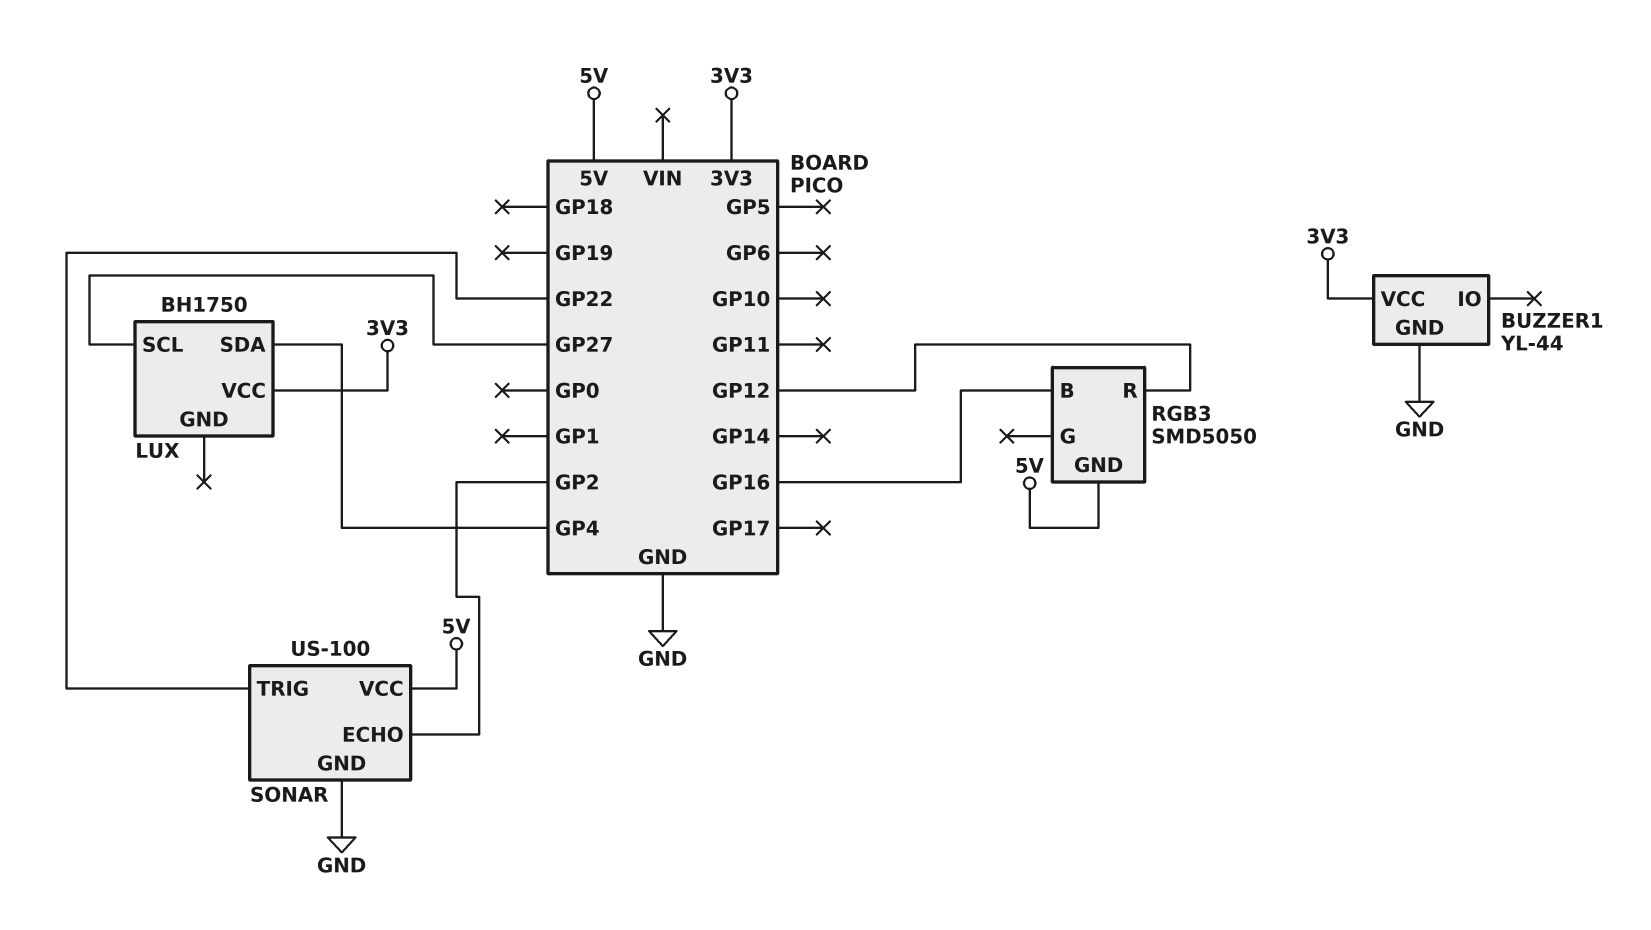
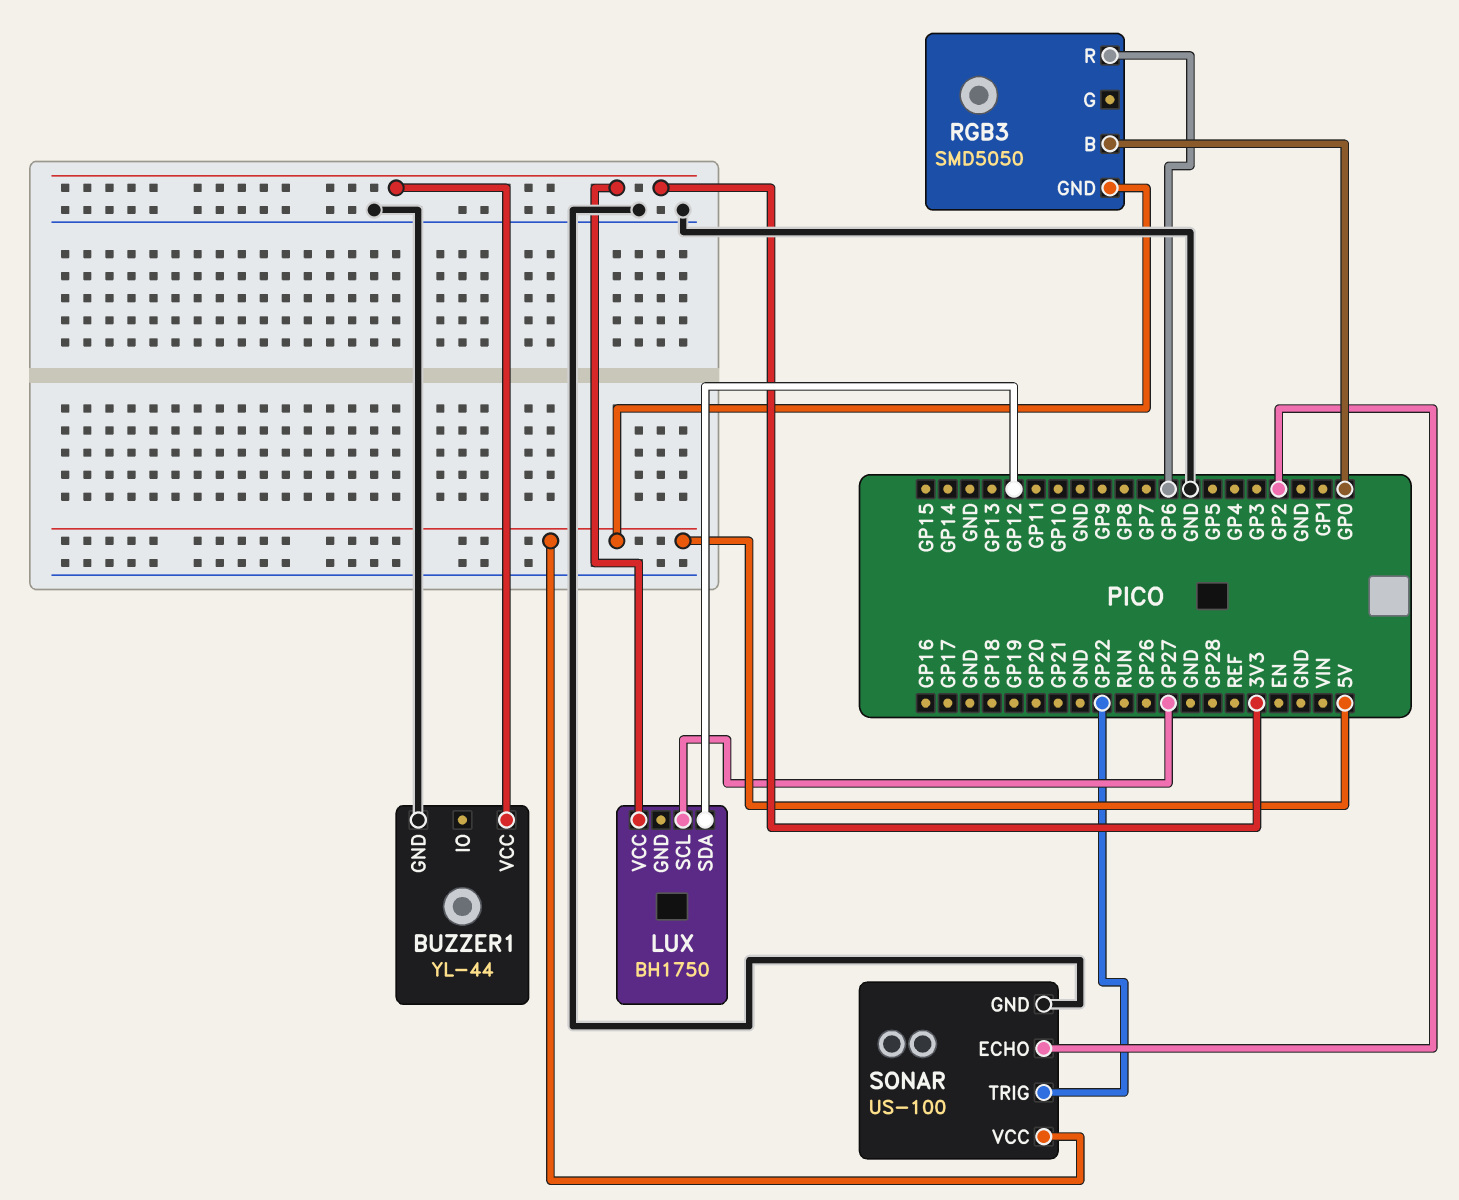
LUX pin SDA: GP4 -> GP12
RGB3 pin B: GP16 -> GP0
RGB3 pin R: GP12 -> GP6

